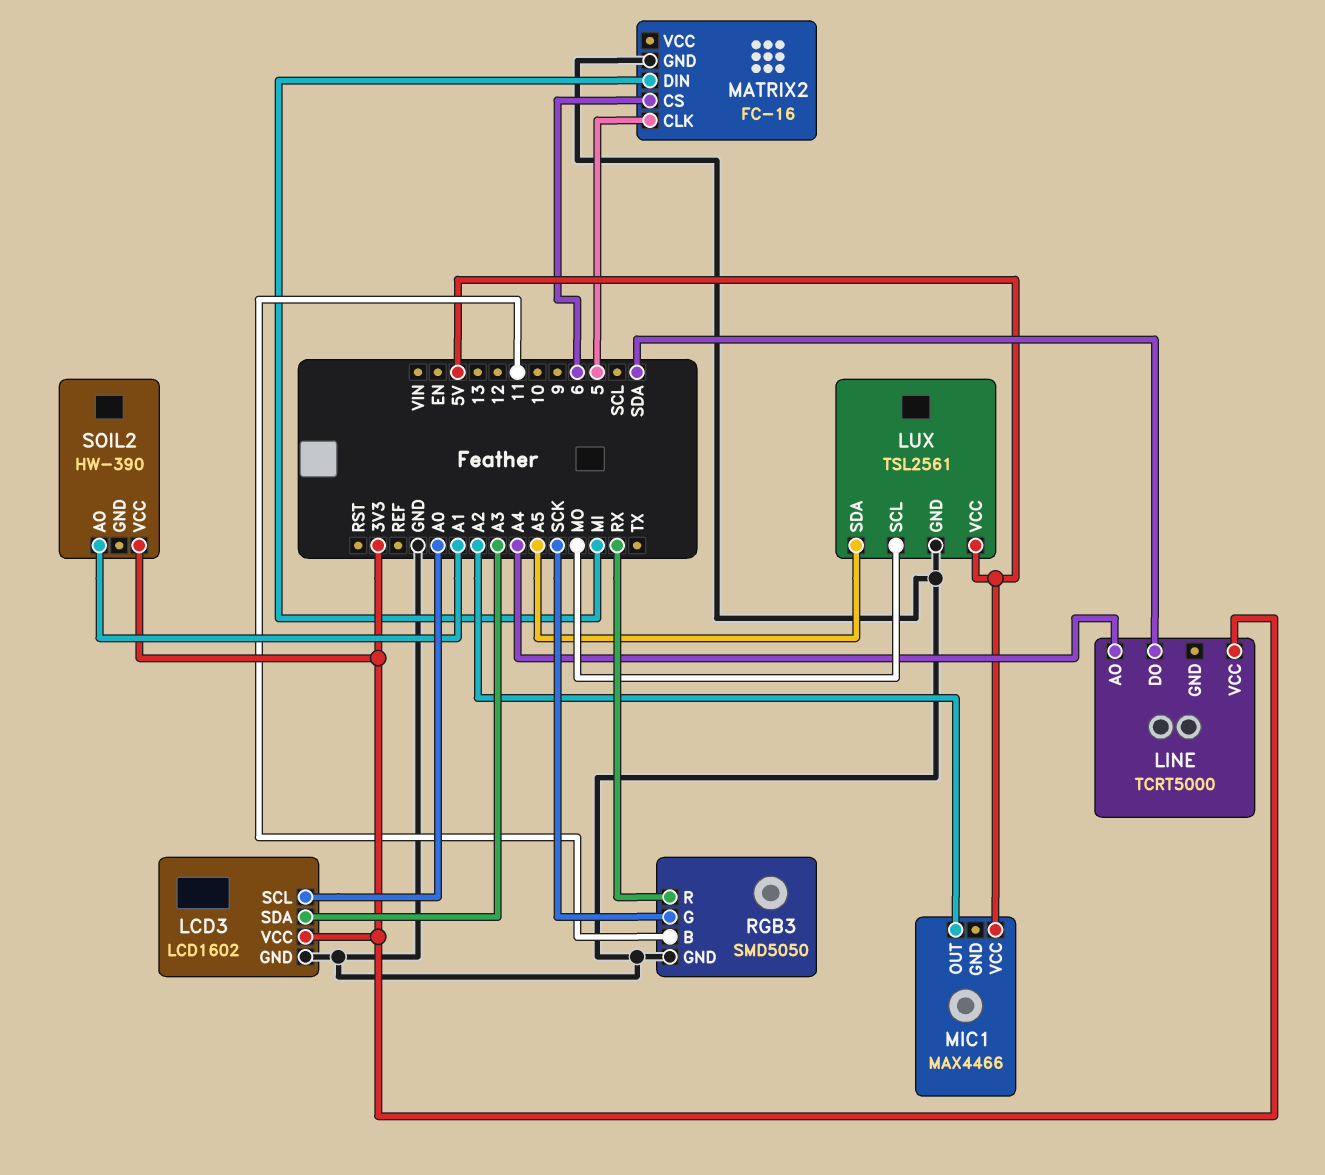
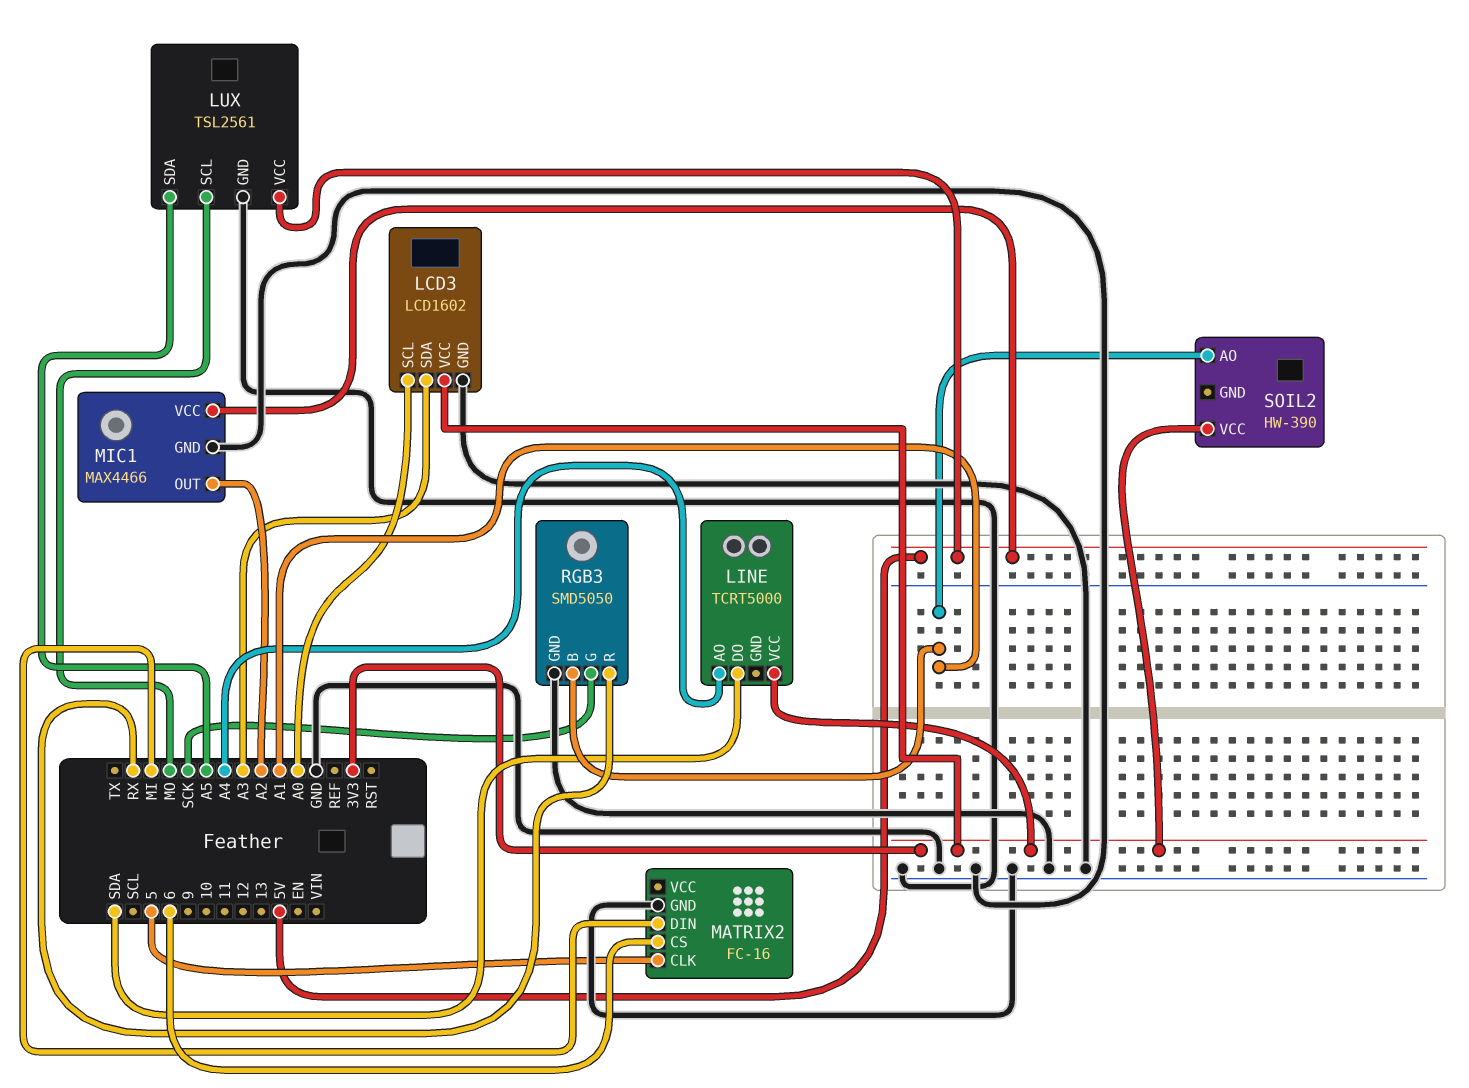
MIC1 pin GND: none -> GND
RGB3 pin B: 11 -> A1

